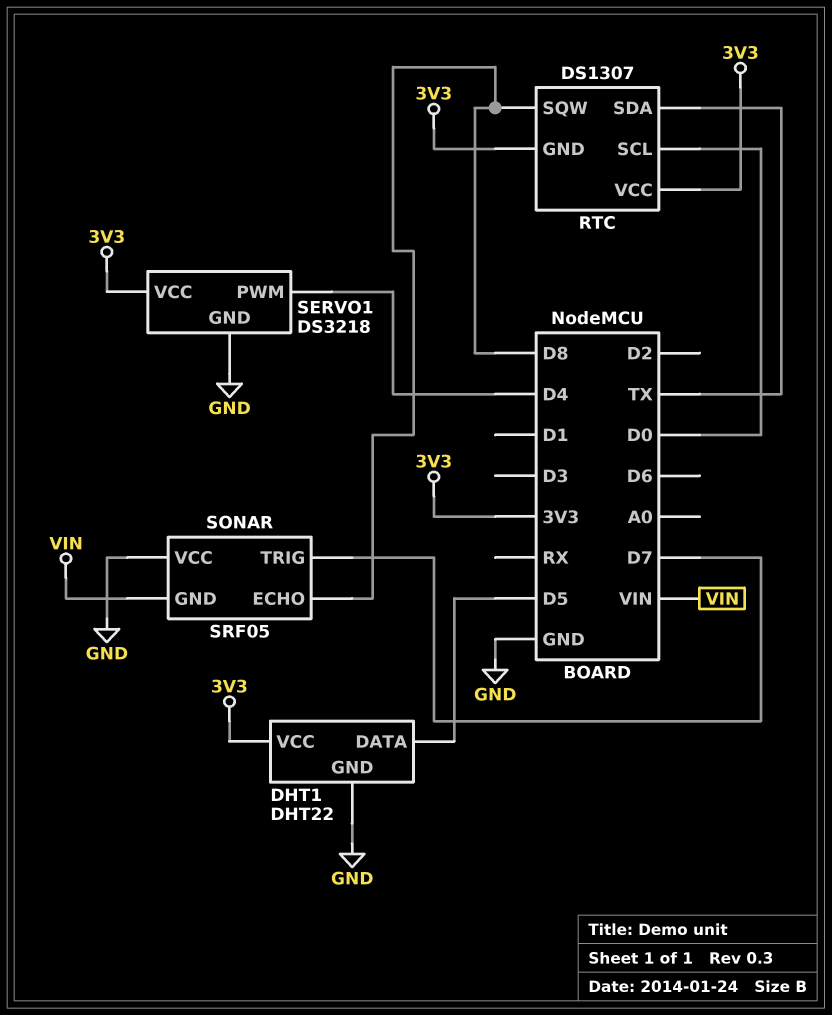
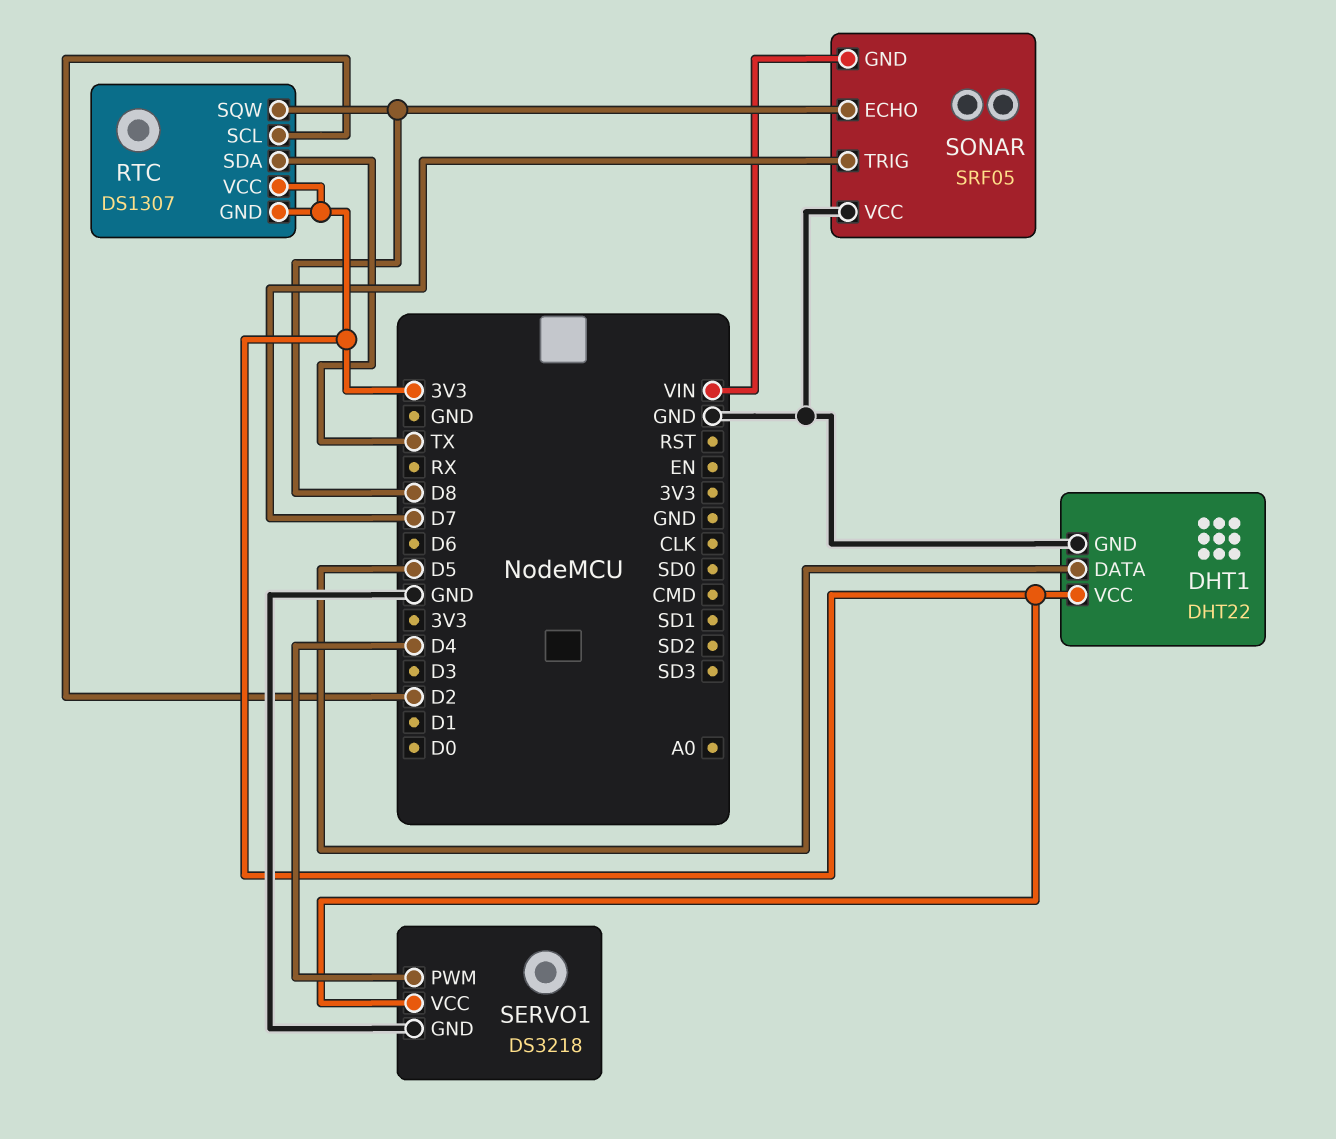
RTC pin SCL: D0 -> D2

